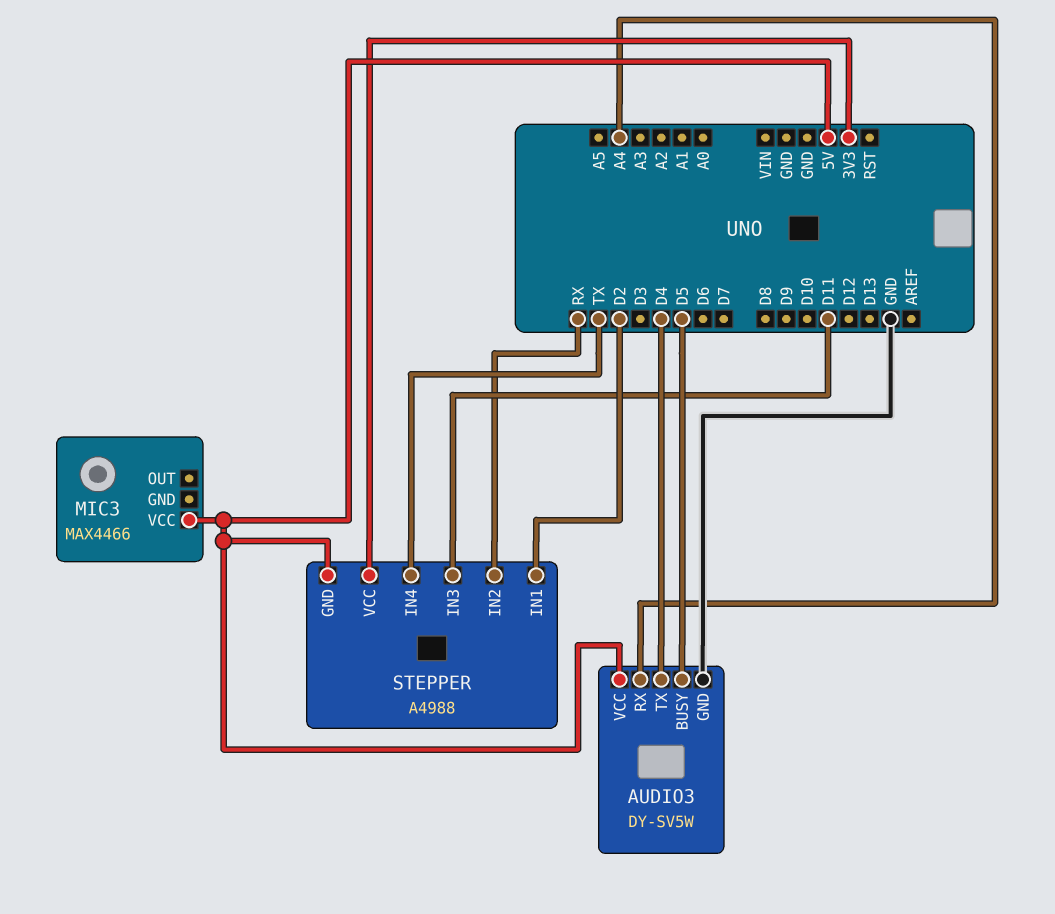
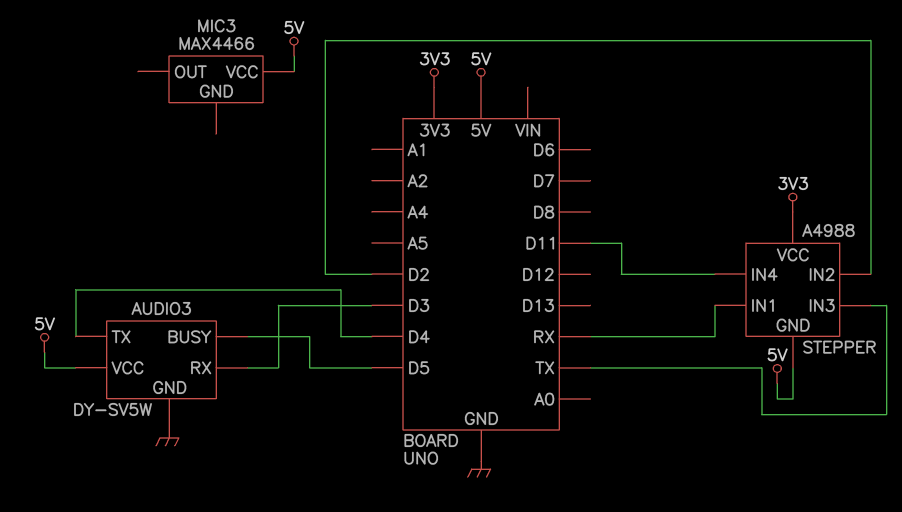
AUDIO3 pin RX: A4 -> D3
STEPPER pin IN1: D2 -> RX
STEPPER pin IN2: RX -> D2
STEPPER pin IN3: D11 -> TX
STEPPER pin IN4: TX -> D11

